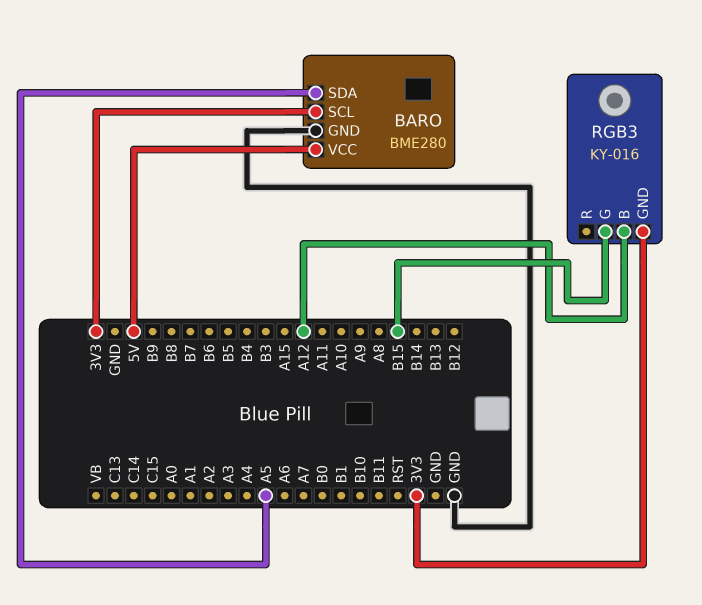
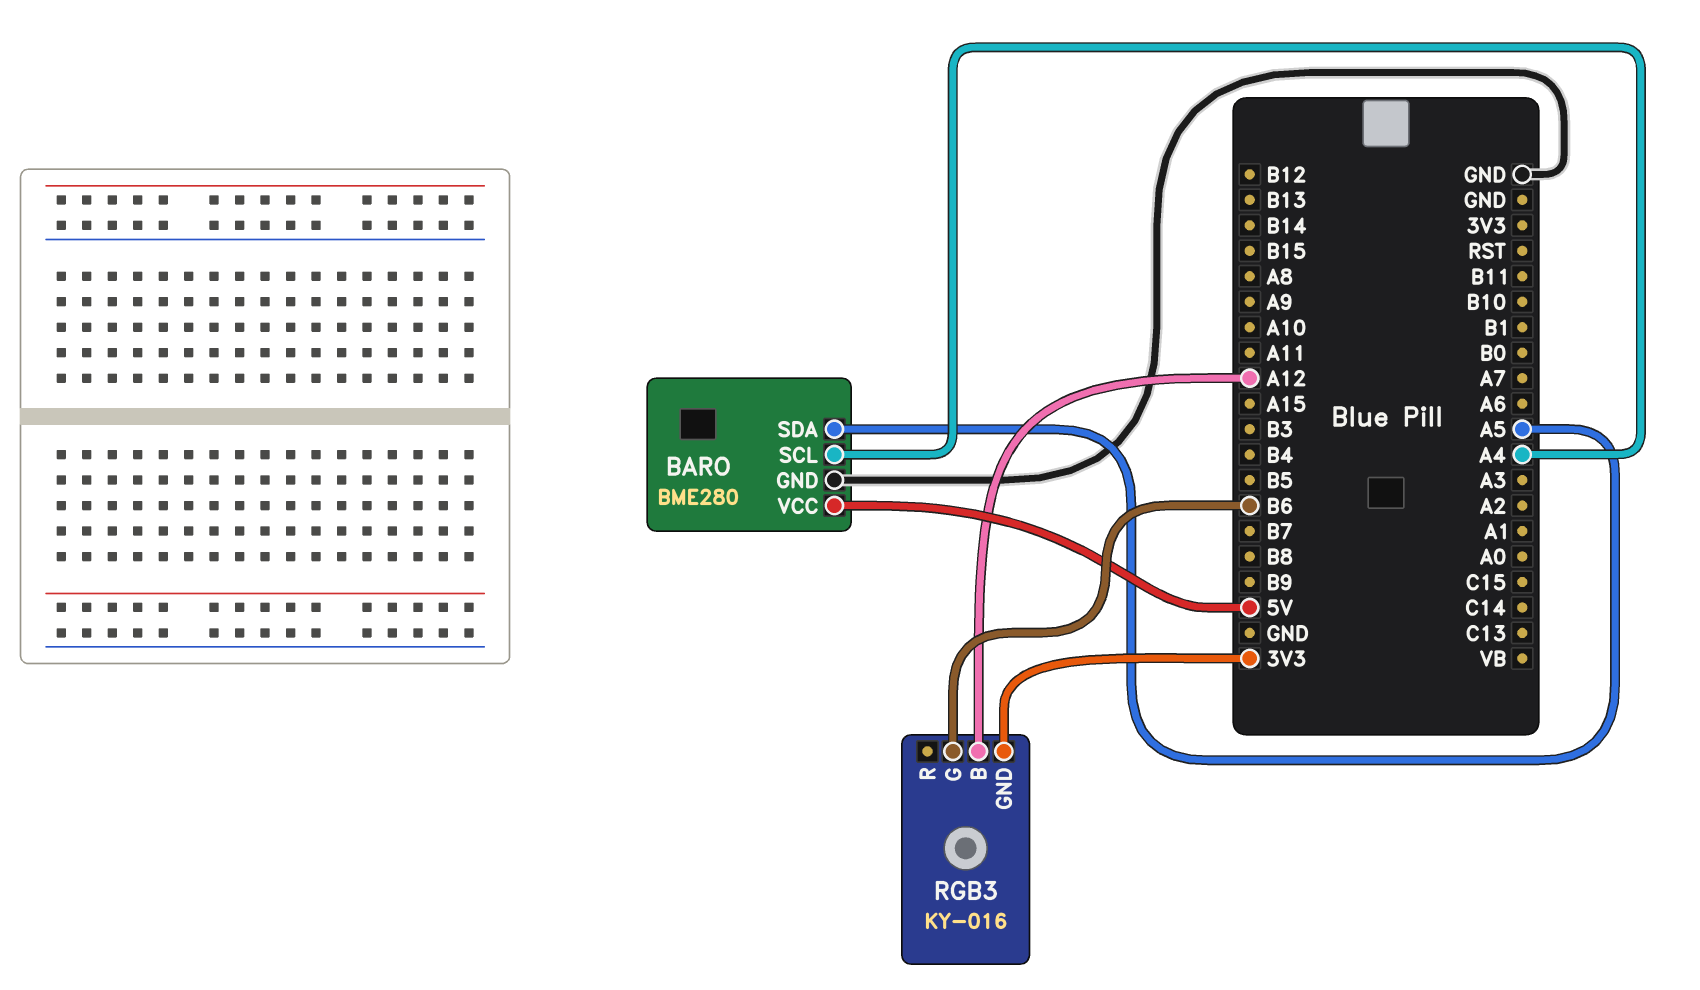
BARO pin SCL: 3V3 -> A4
RGB3 pin G: B15 -> B6

